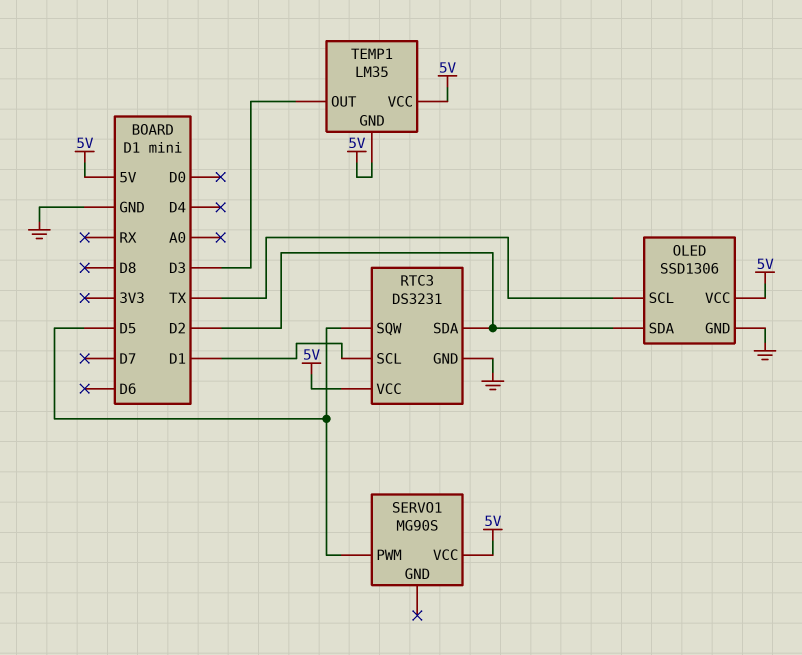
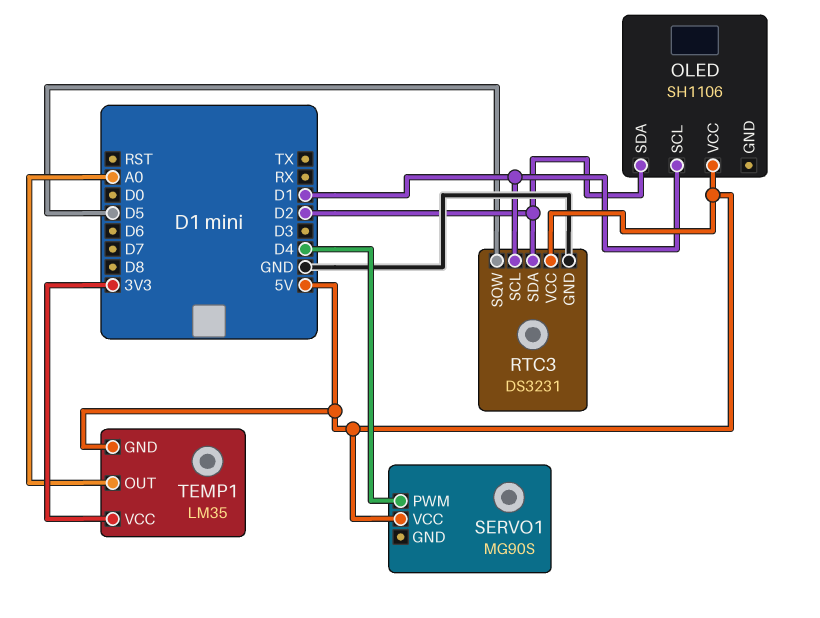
OLED: SSD1306 -> SH1106
OLED pin GND: GND -> none
OLED pin SCL: TX -> D1
SERVO1 pin PWM: D5 -> D4
TEMP1 pin OUT: D3 -> A0
TEMP1 pin VCC: 5V -> 3V3

